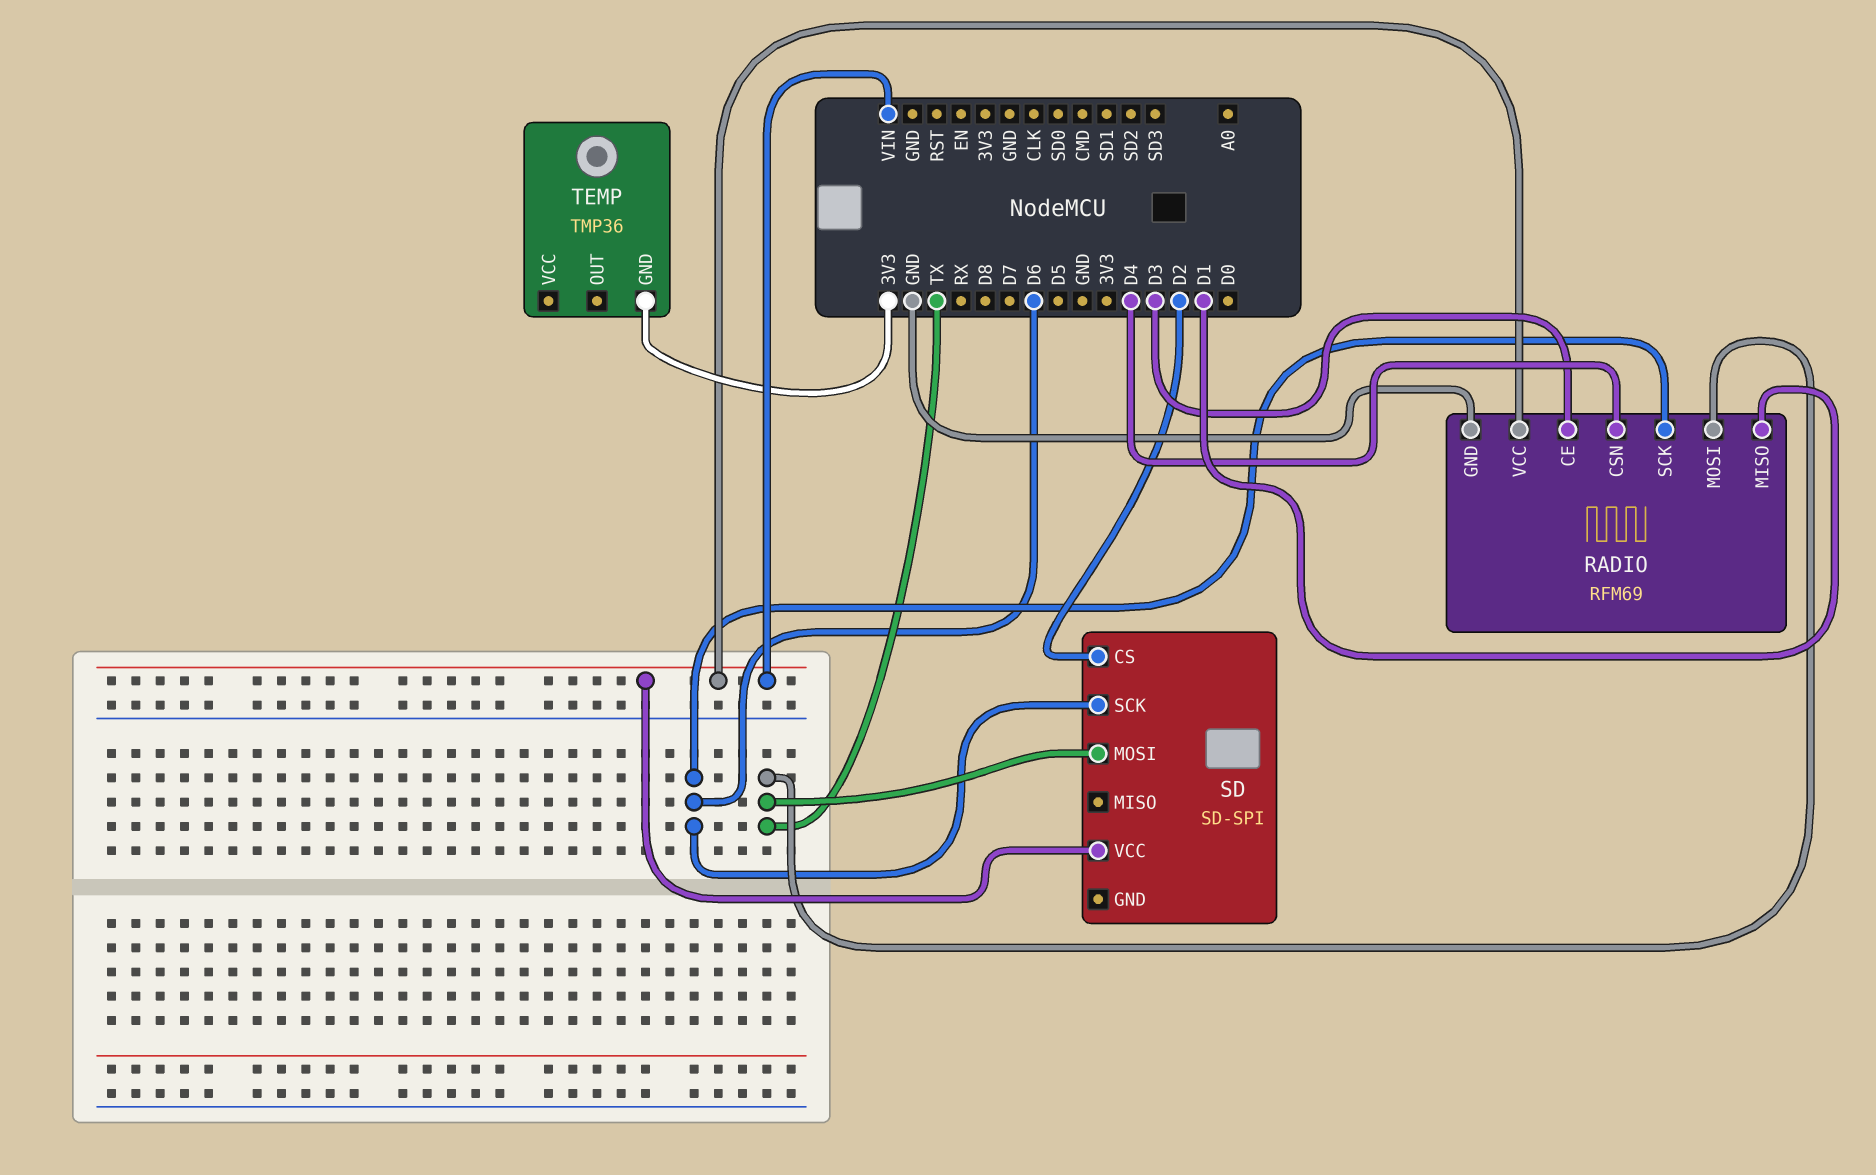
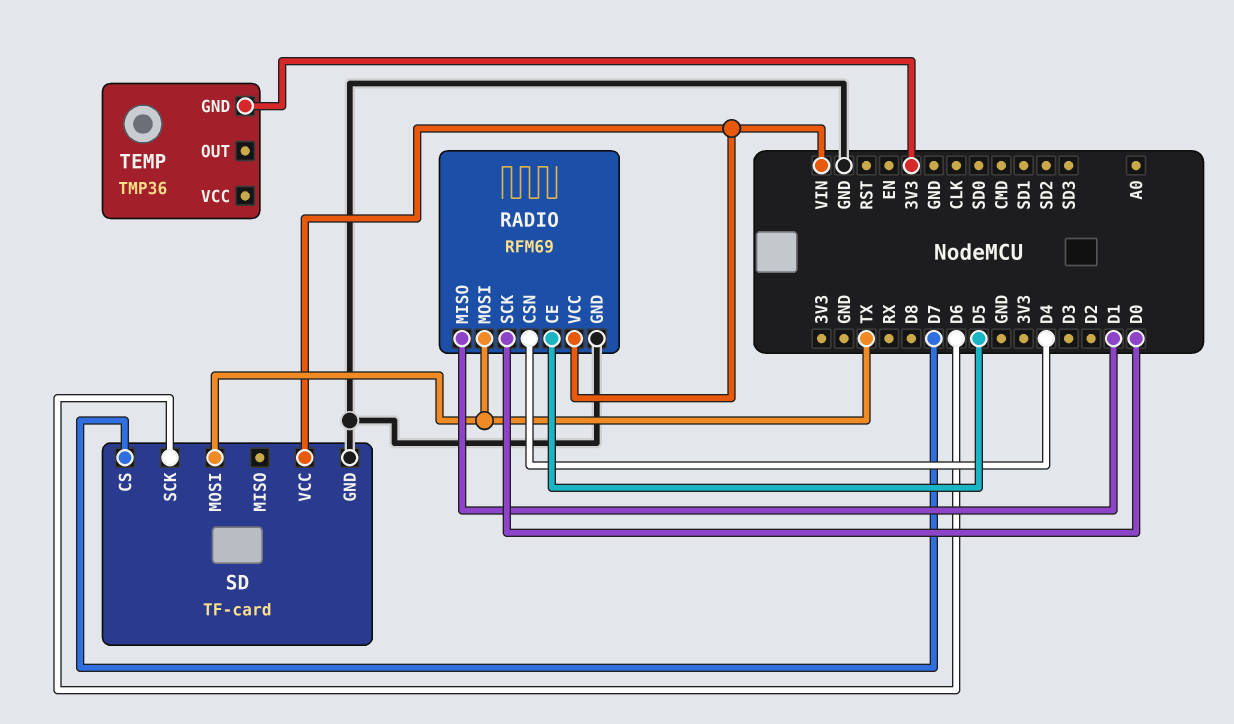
RADIO pin CE: D3 -> D5
RADIO pin SCK: D6 -> D0
SD: SD-SPI -> TF-card
SD pin CS: D2 -> D7
SD pin GND: none -> GND

